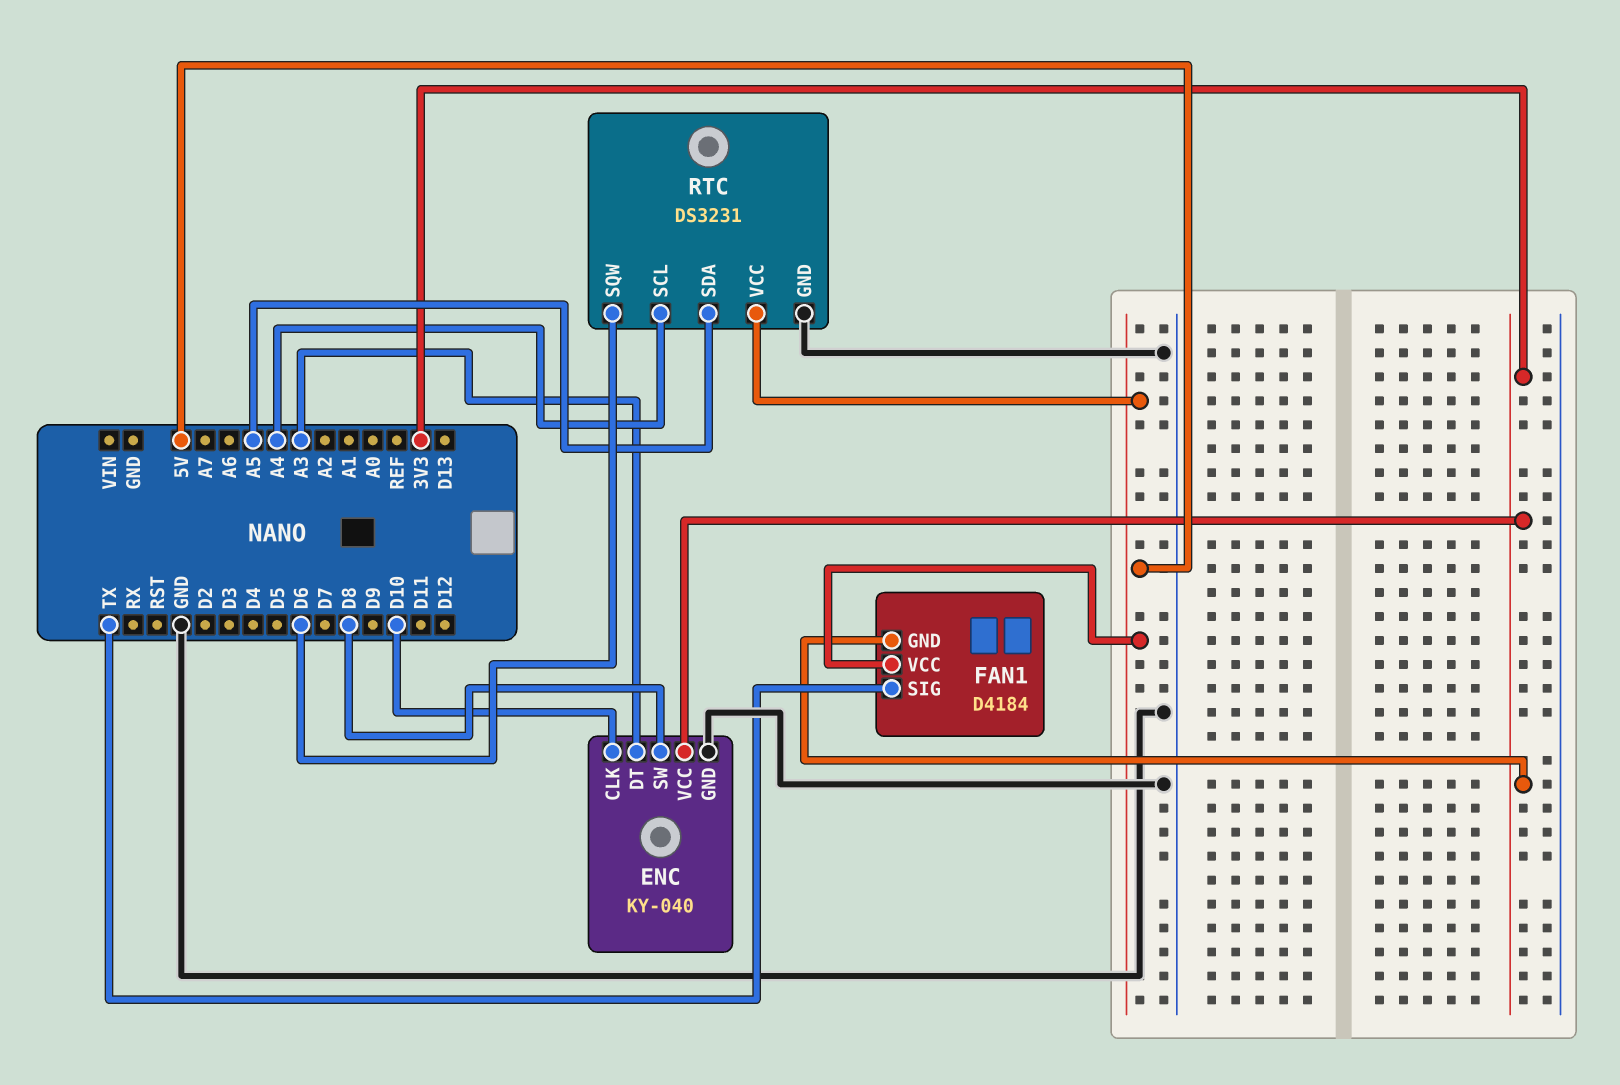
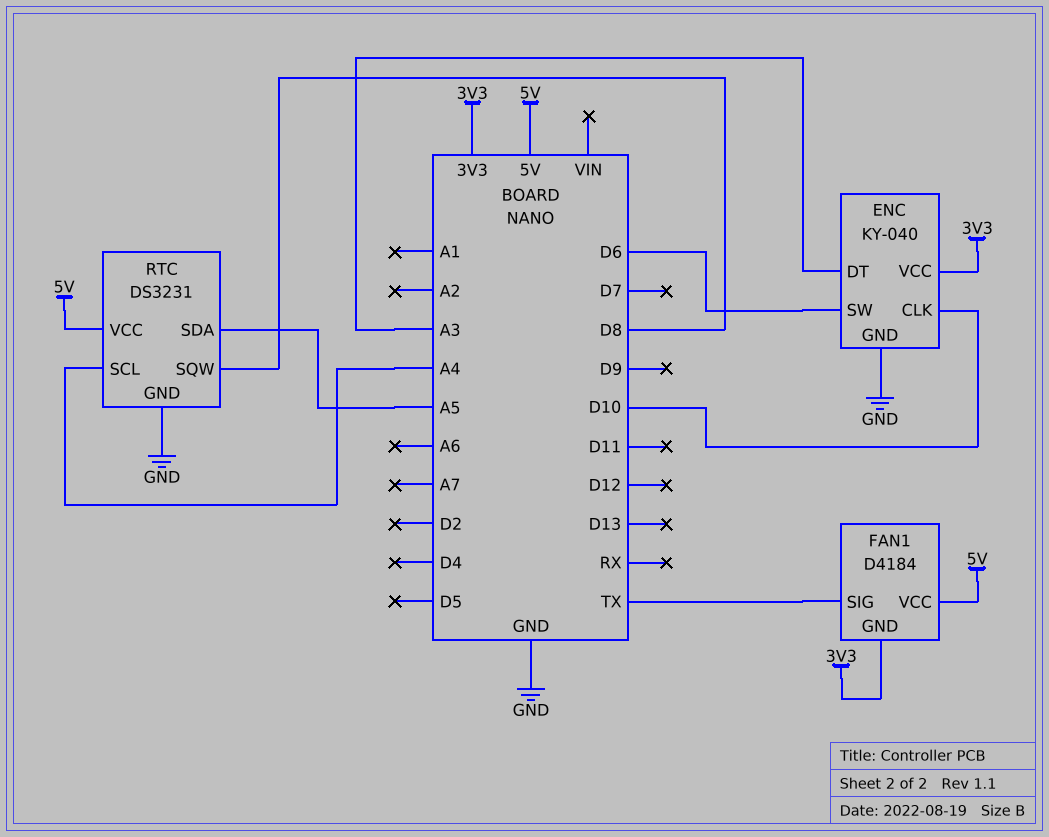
ENC pin SW: D8 -> D6
RTC pin SQW: D6 -> D8

